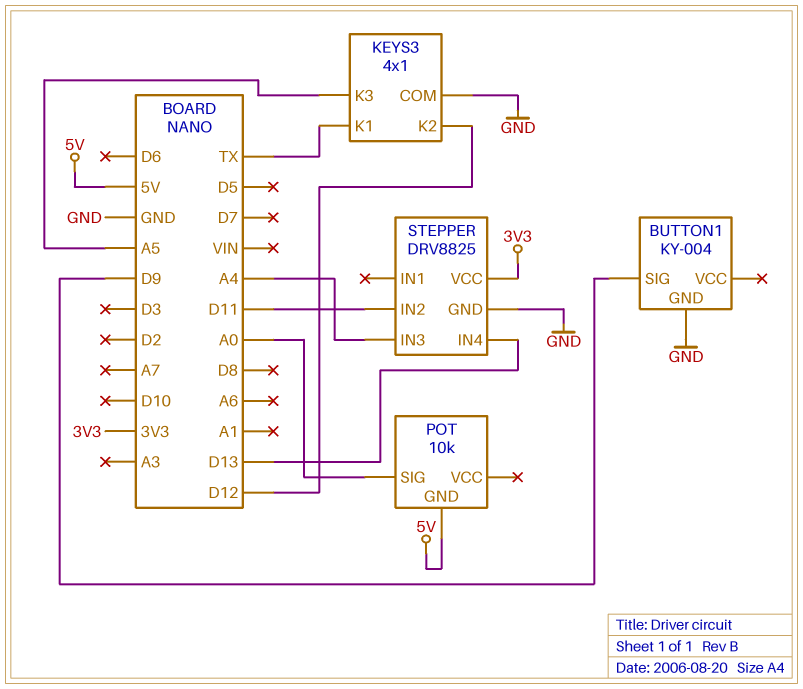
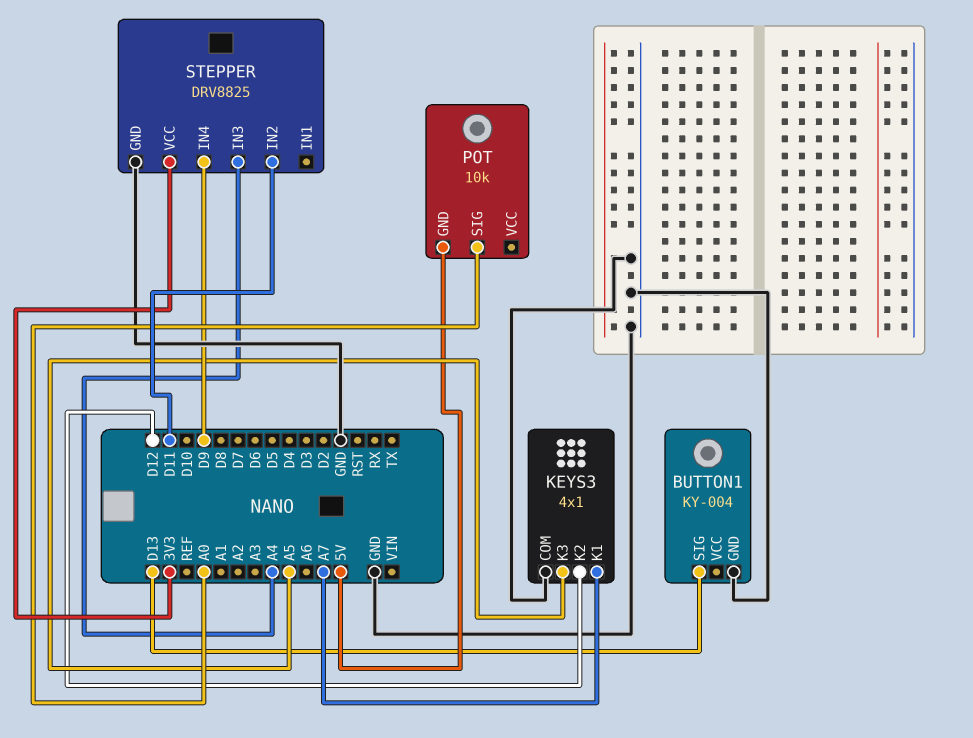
BUTTON1 pin SIG: D9 -> D13
KEYS3 pin K1: TX -> A7
STEPPER pin IN4: D13 -> D9

